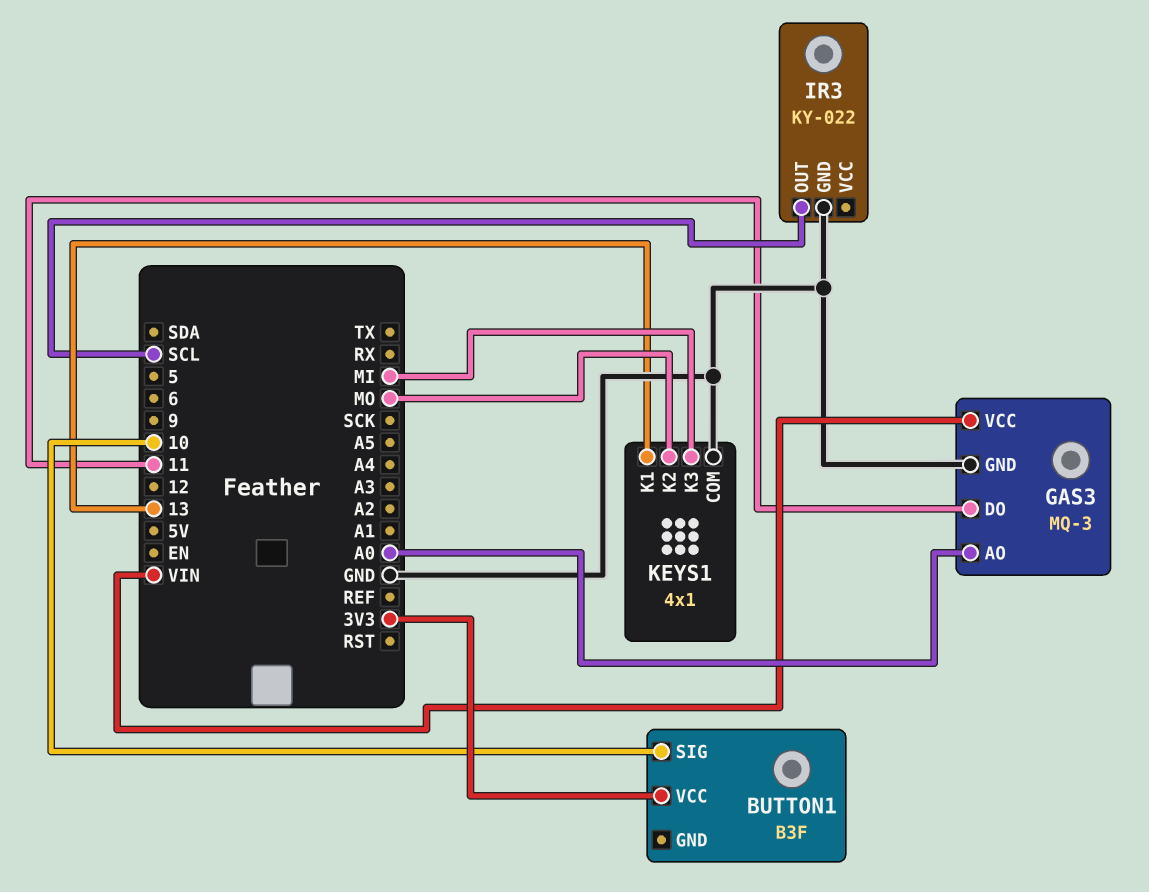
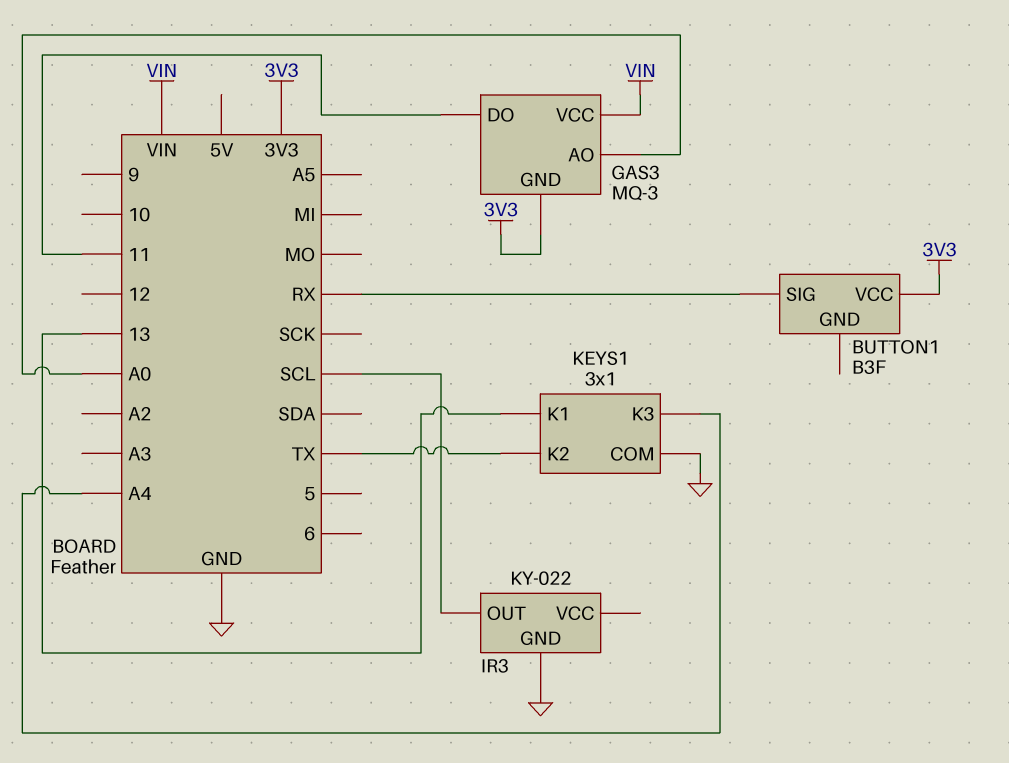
BUTTON1 pin SIG: 10 -> RX
GAS3 pin GND: GND -> 3V3
KEYS1: 4x1 -> 3x1
KEYS1 pin K2: MO -> TX
KEYS1 pin K3: MI -> A4

